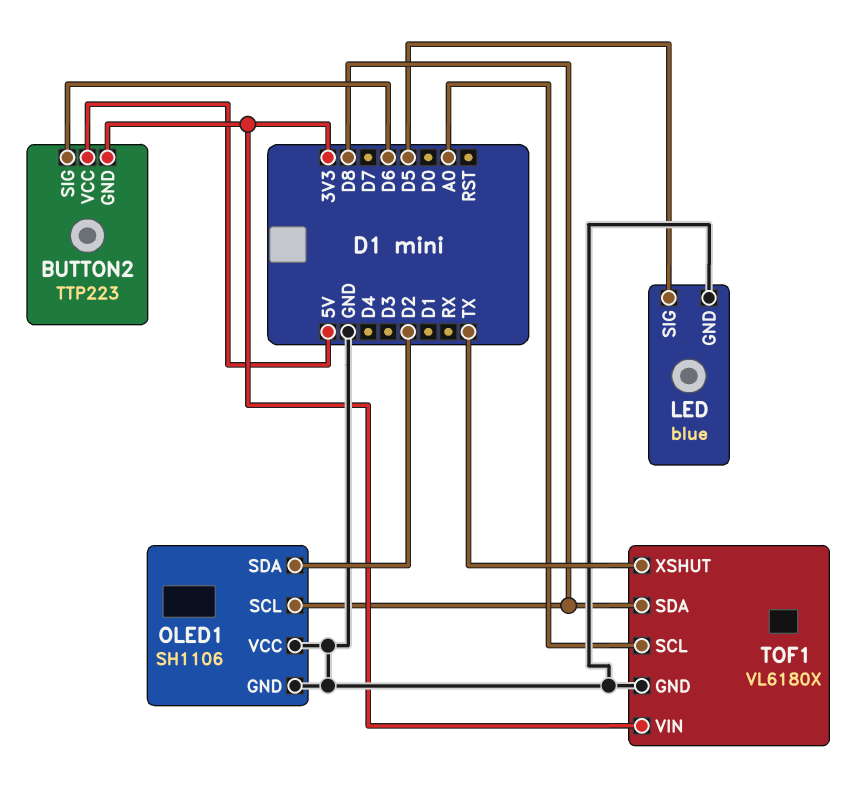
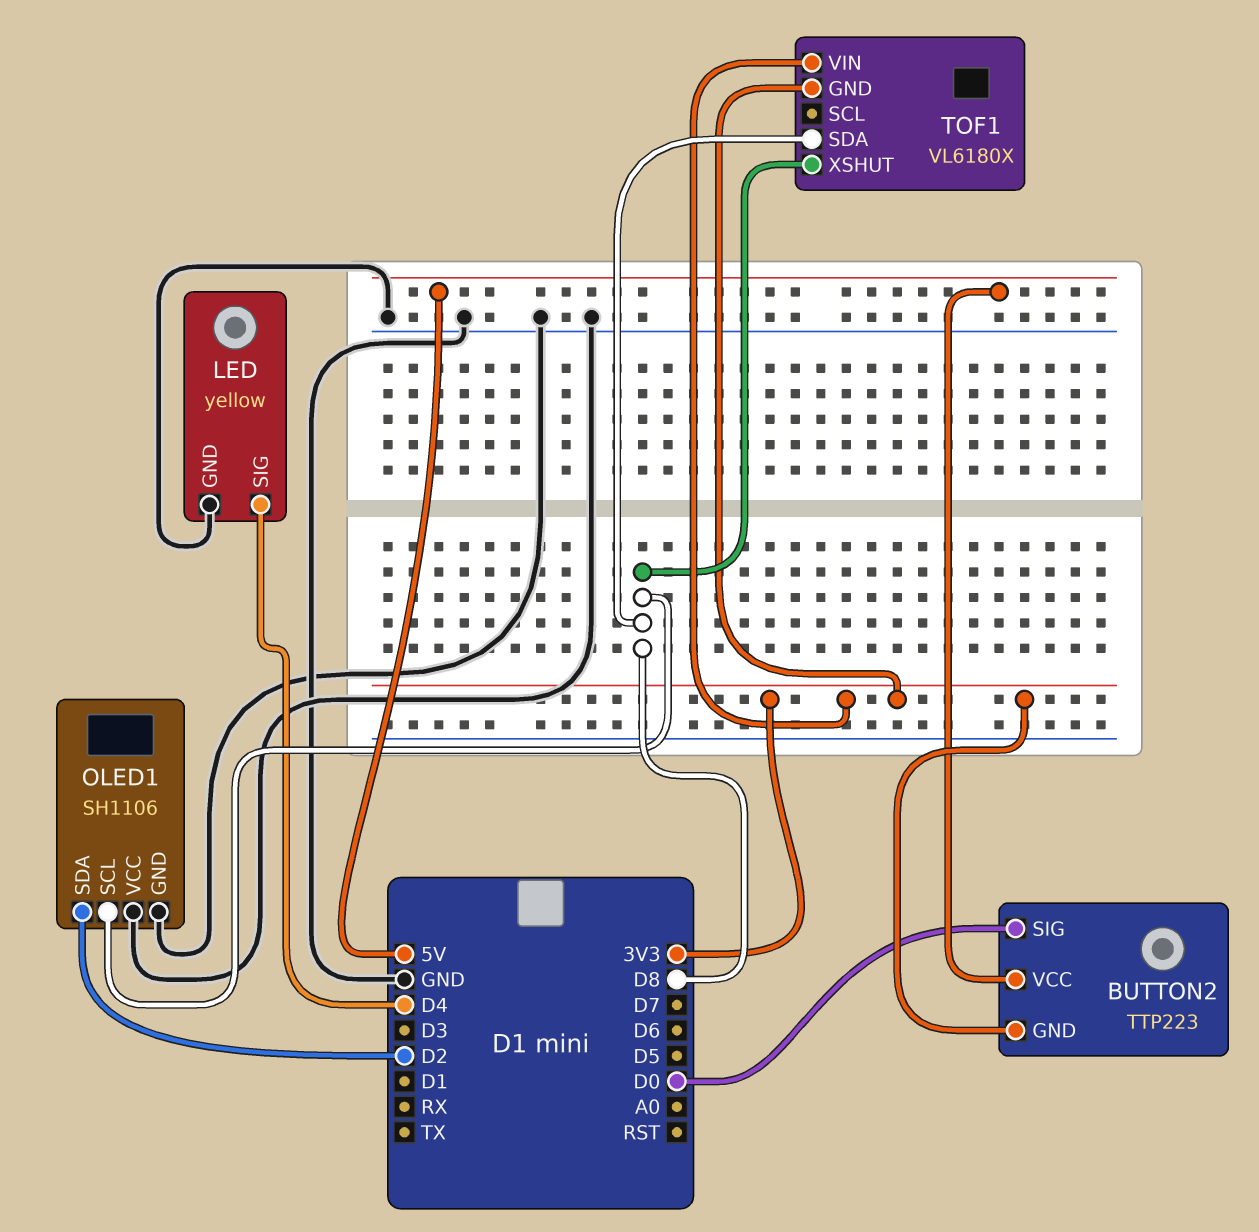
BUTTON2 pin SIG: D6 -> D0
LED: blue -> yellow
LED pin SIG: D5 -> D4
TOF1 pin GND: GND -> 3V3
TOF1 pin SCL: A0 -> none
TOF1 pin XSHUT: TX -> D8

